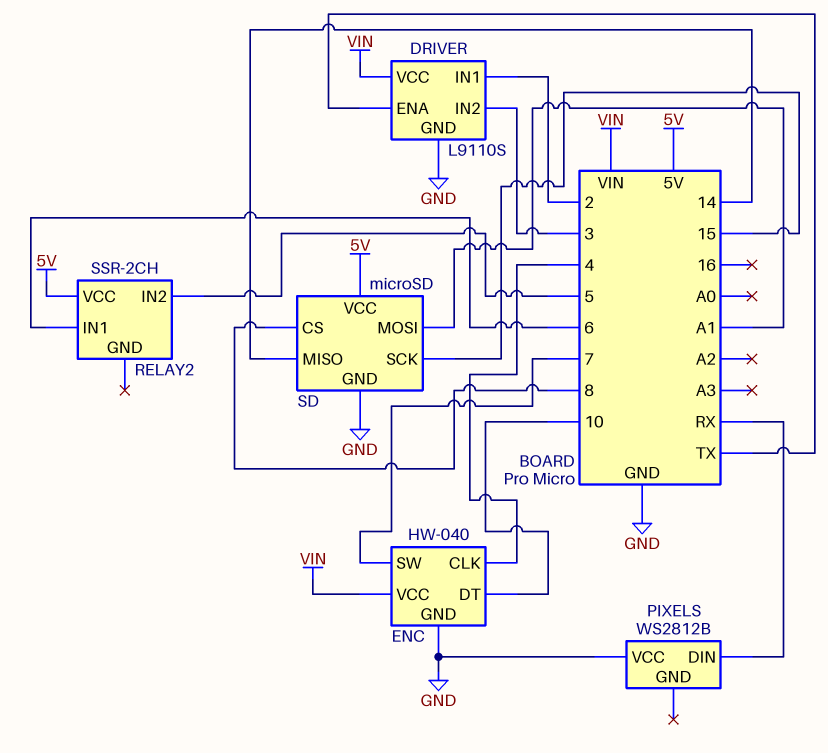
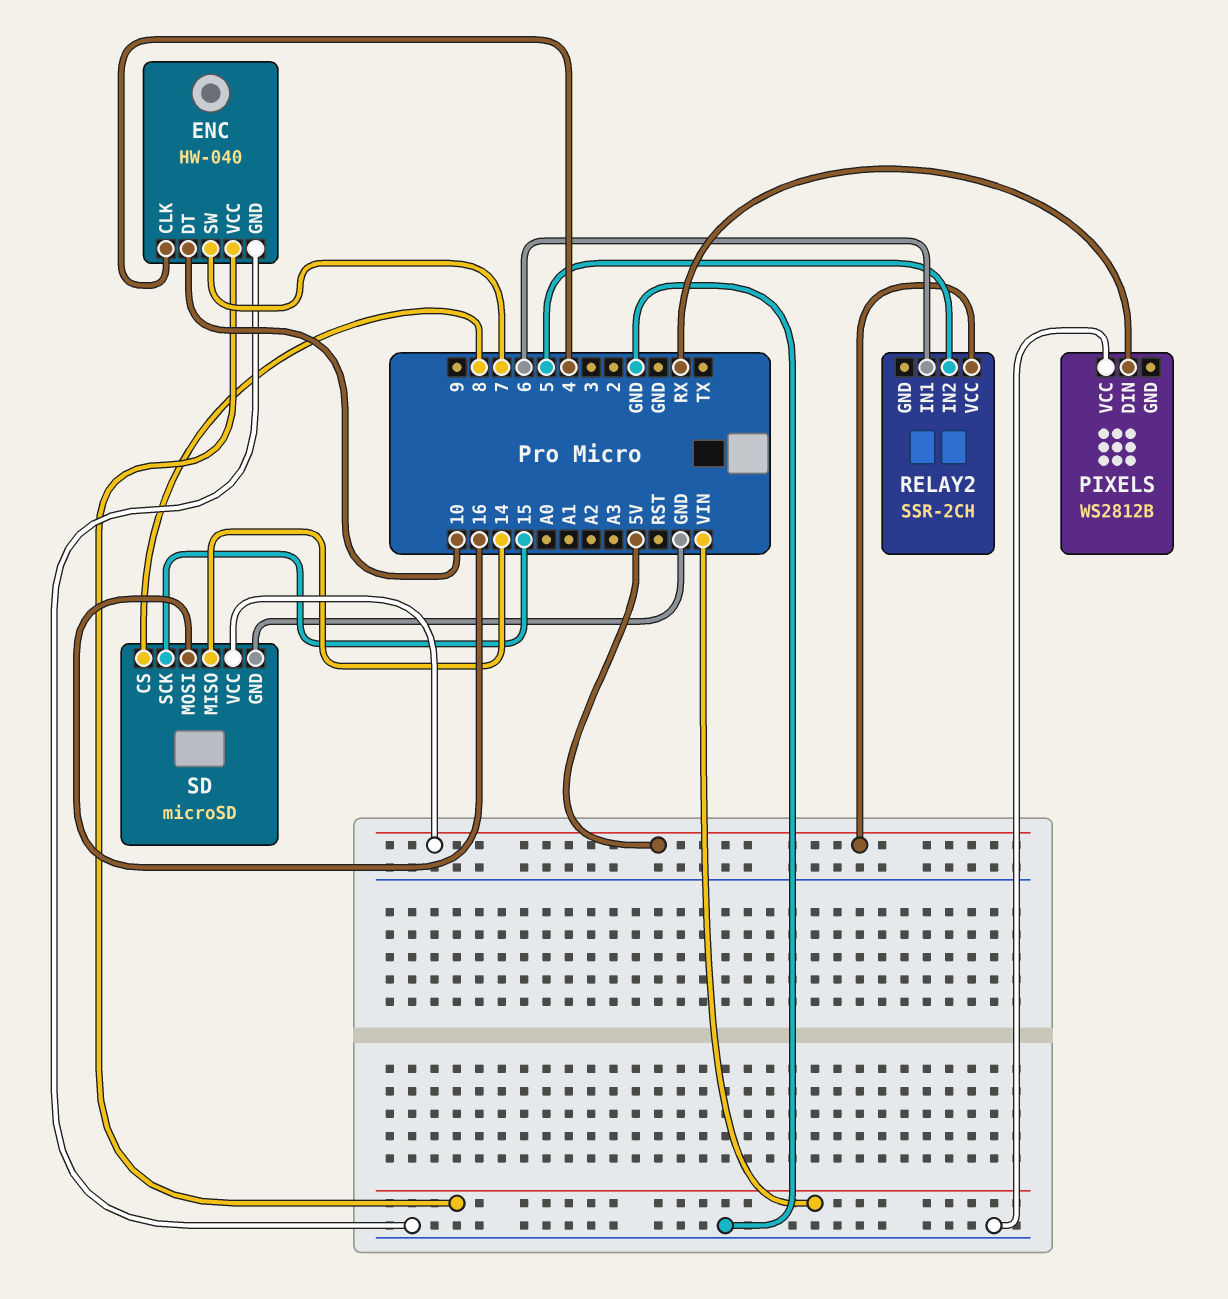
DRIVER: L9110S -> none
DRIVER pin ENA: TX -> none
DRIVER pin GND: GND -> none
DRIVER pin IN1: 2 -> none
DRIVER pin IN2: 3 -> none
DRIVER pin VCC: VIN -> none
SD pin MOSI: A1 -> 16

